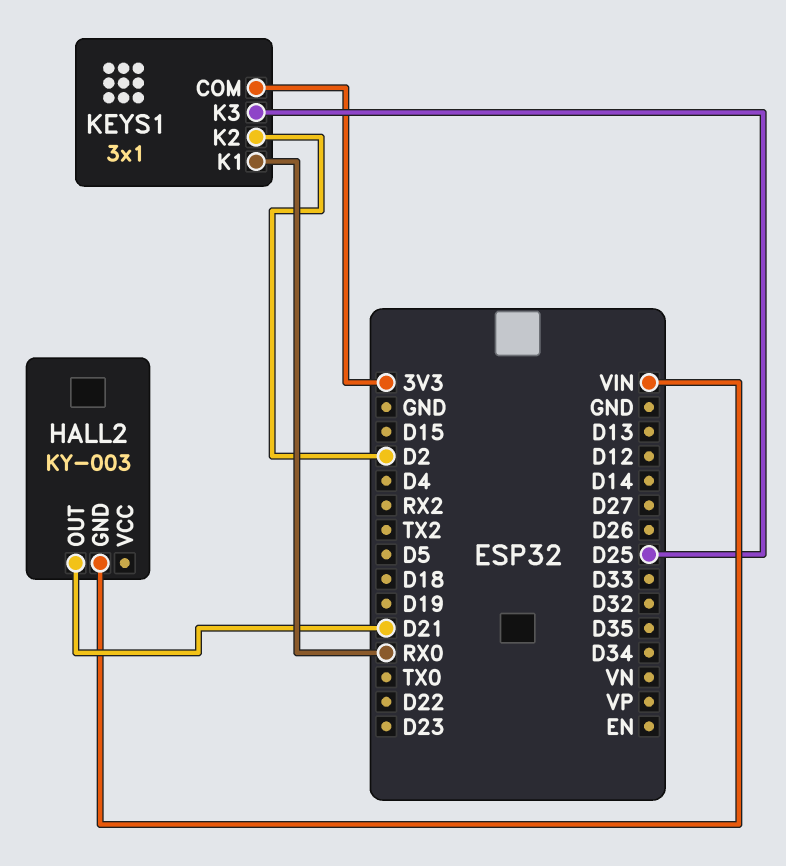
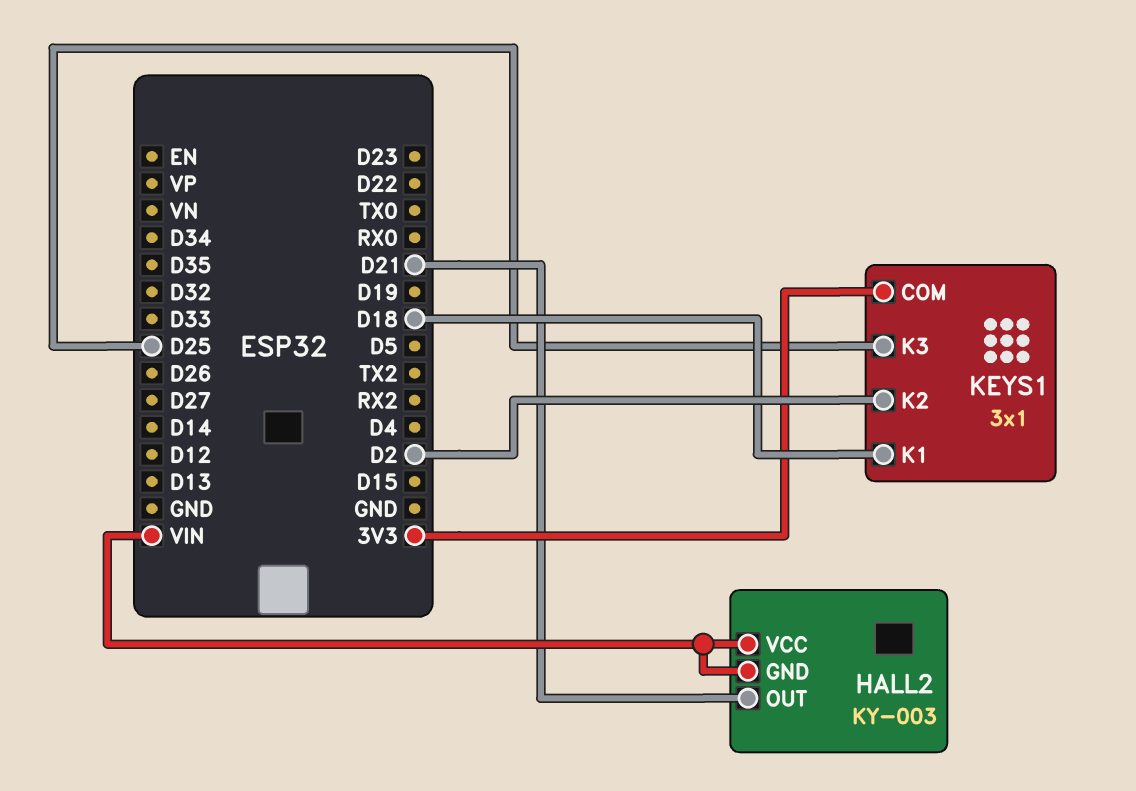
HALL2 pin VCC: none -> VIN
KEYS1 pin K1: RX0 -> D18

